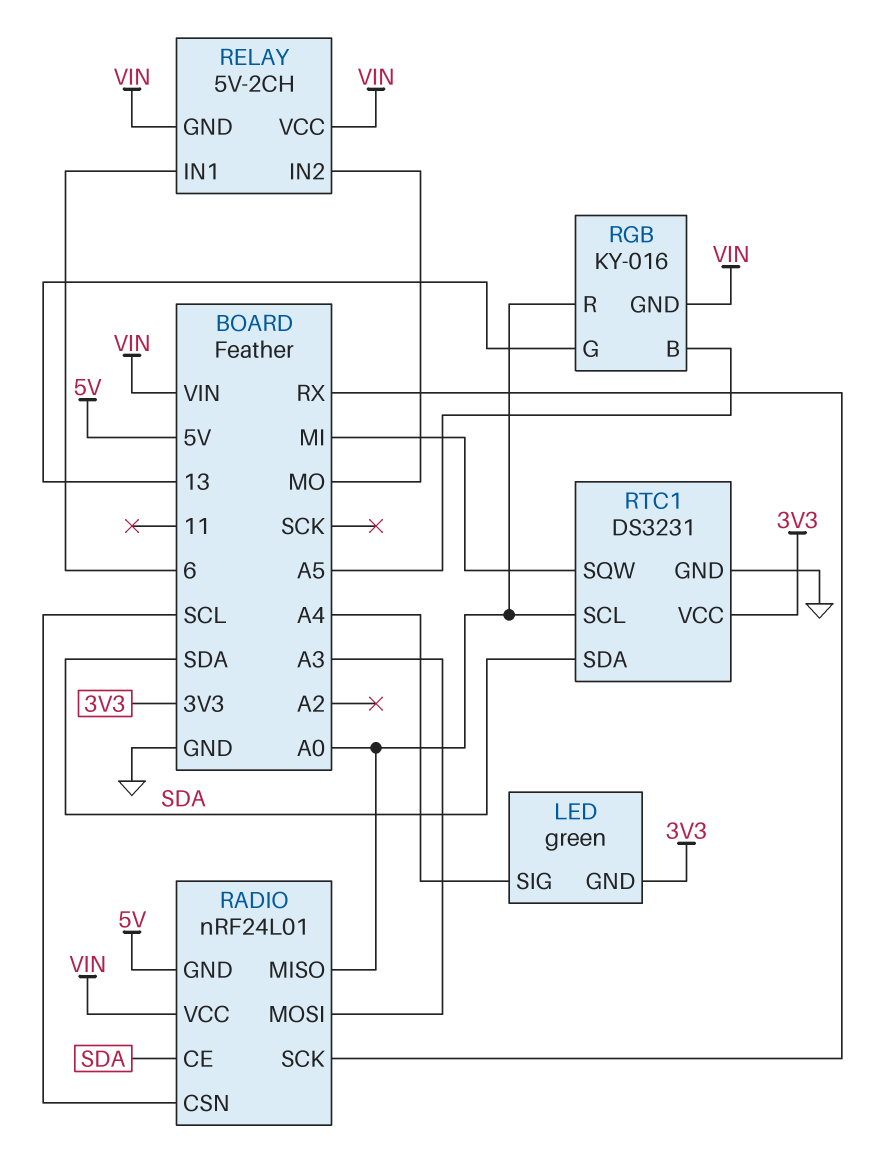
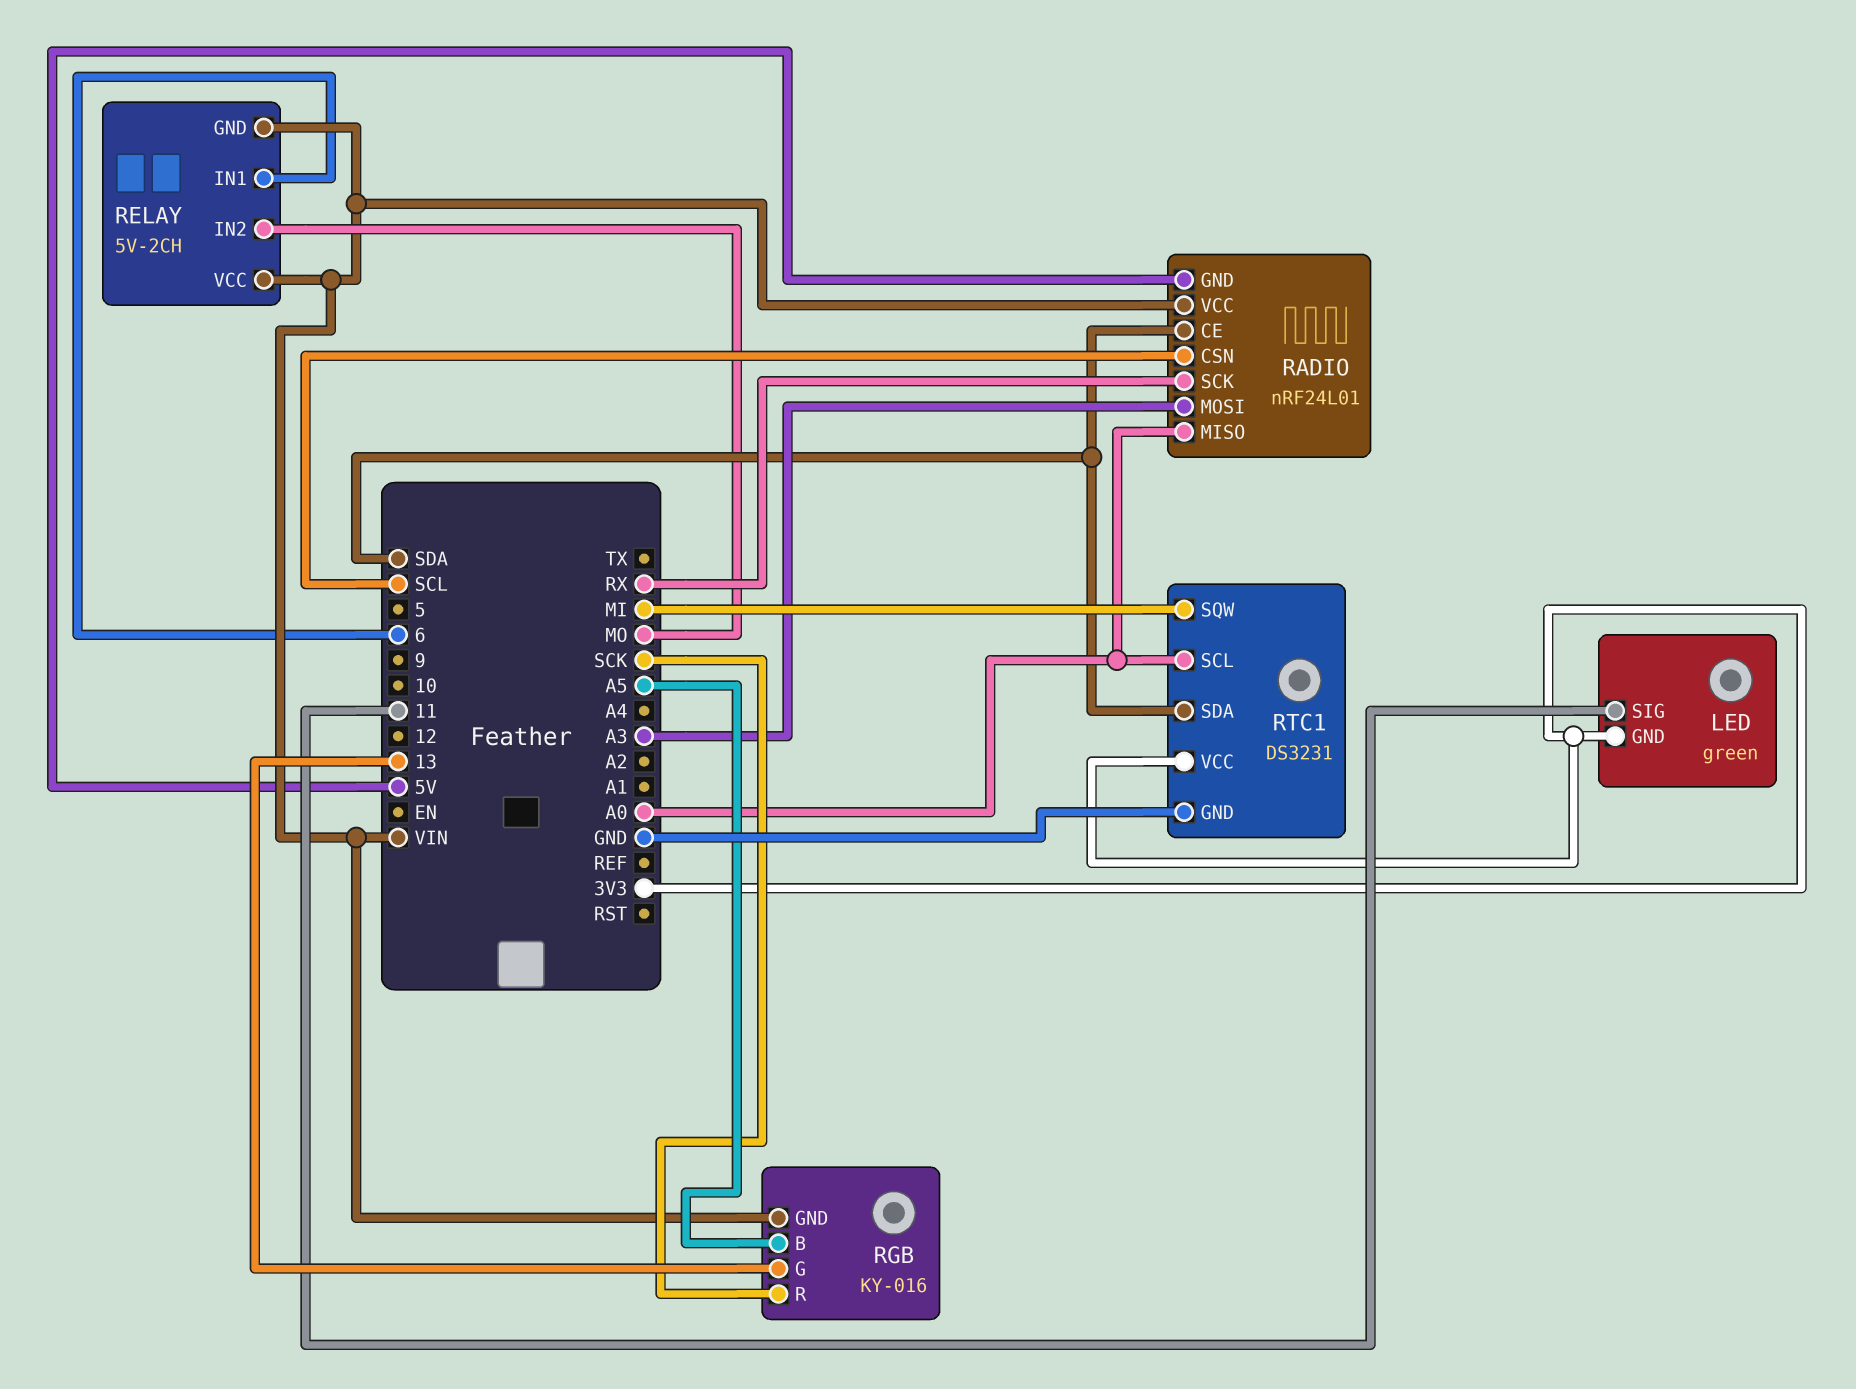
LED pin SIG: A4 -> 11
RGB pin R: A0 -> SCK

